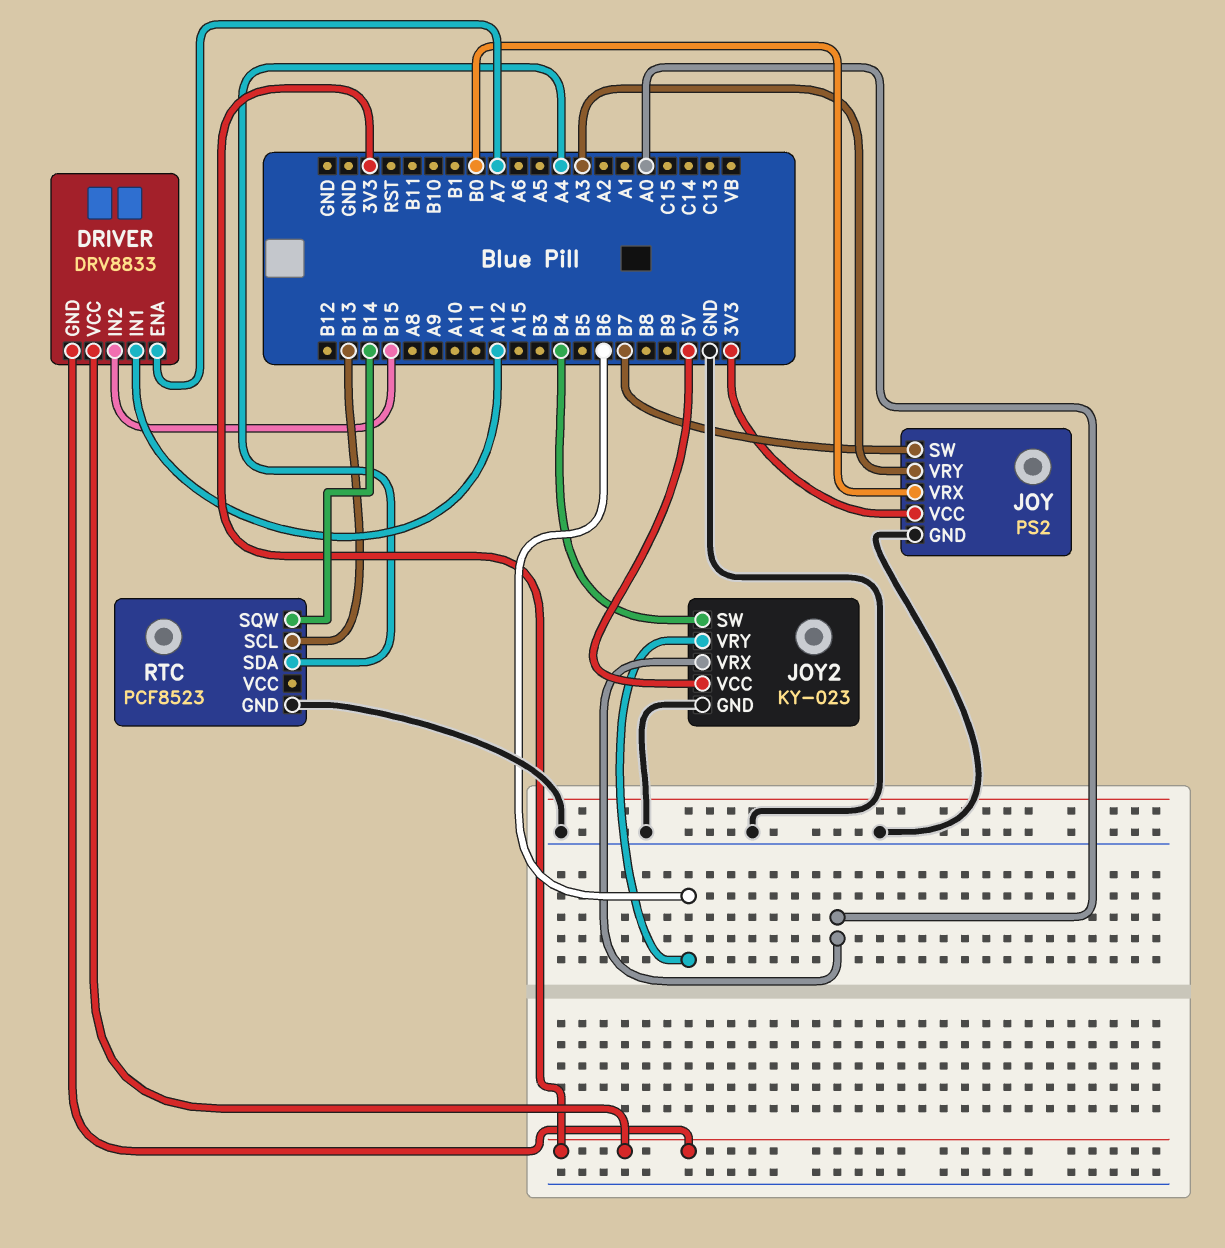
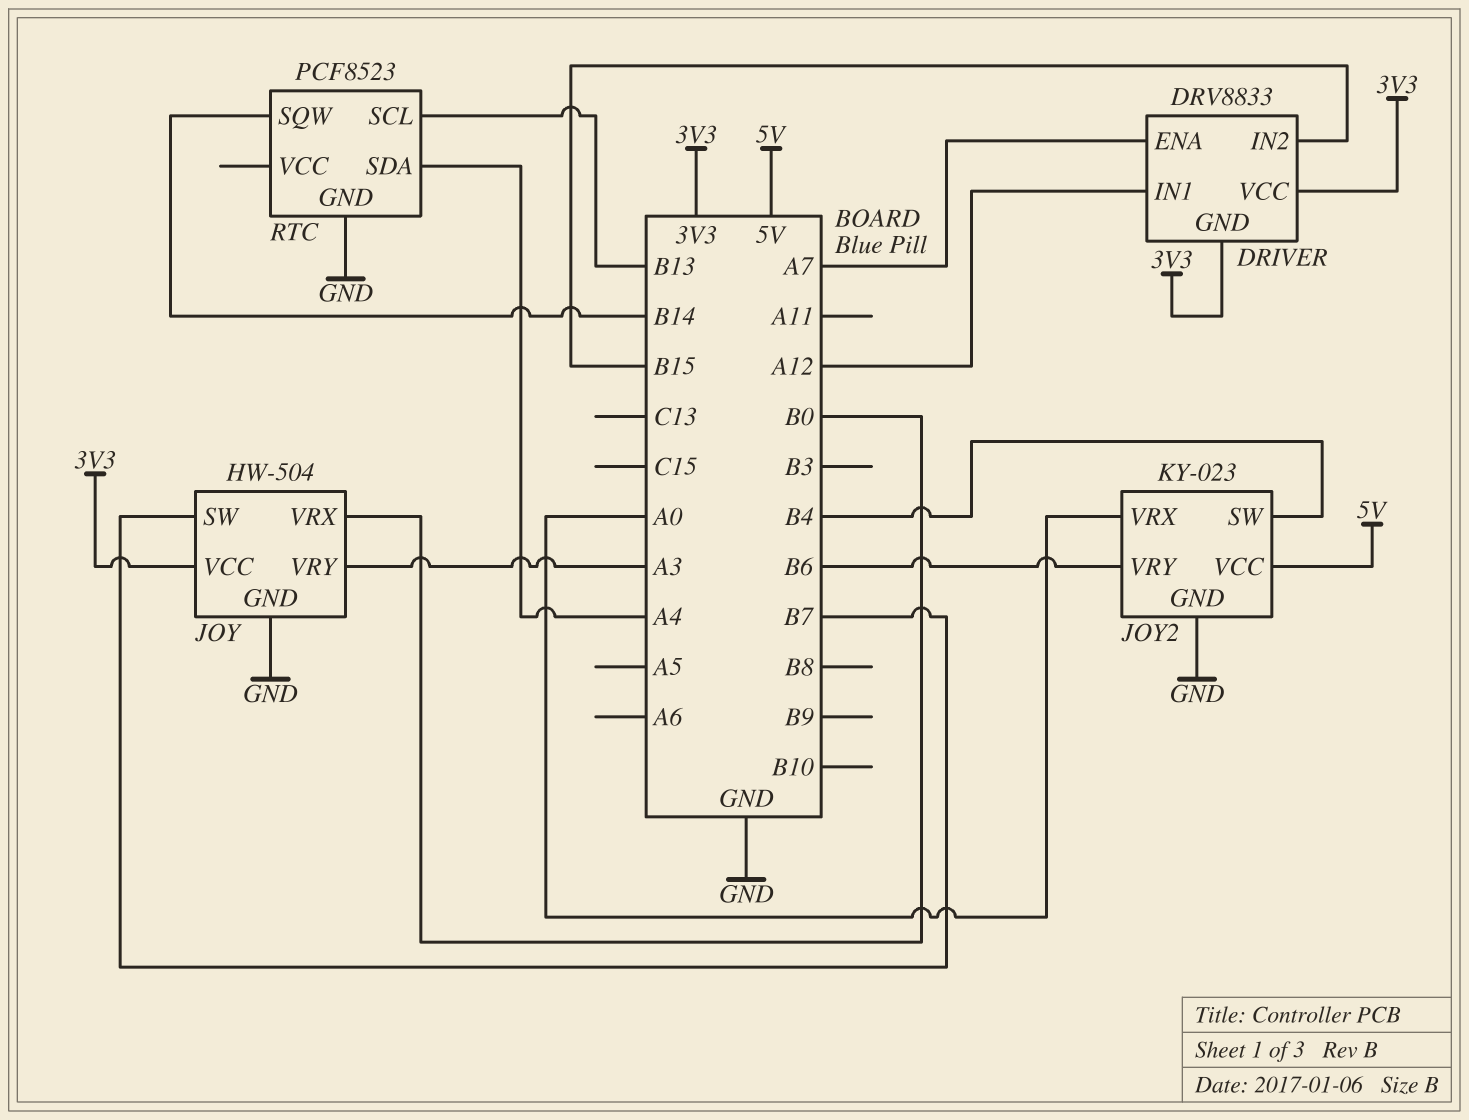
JOY: PS2 -> HW-504

